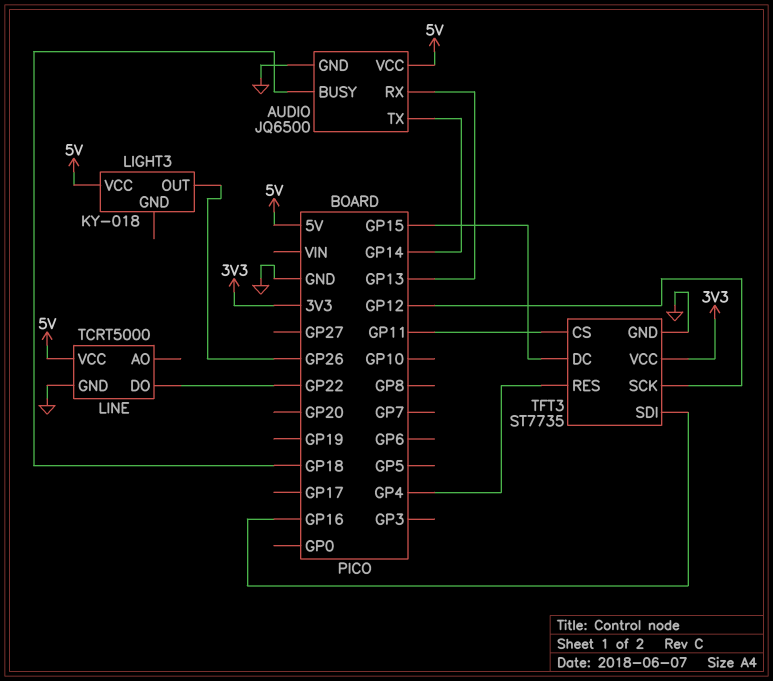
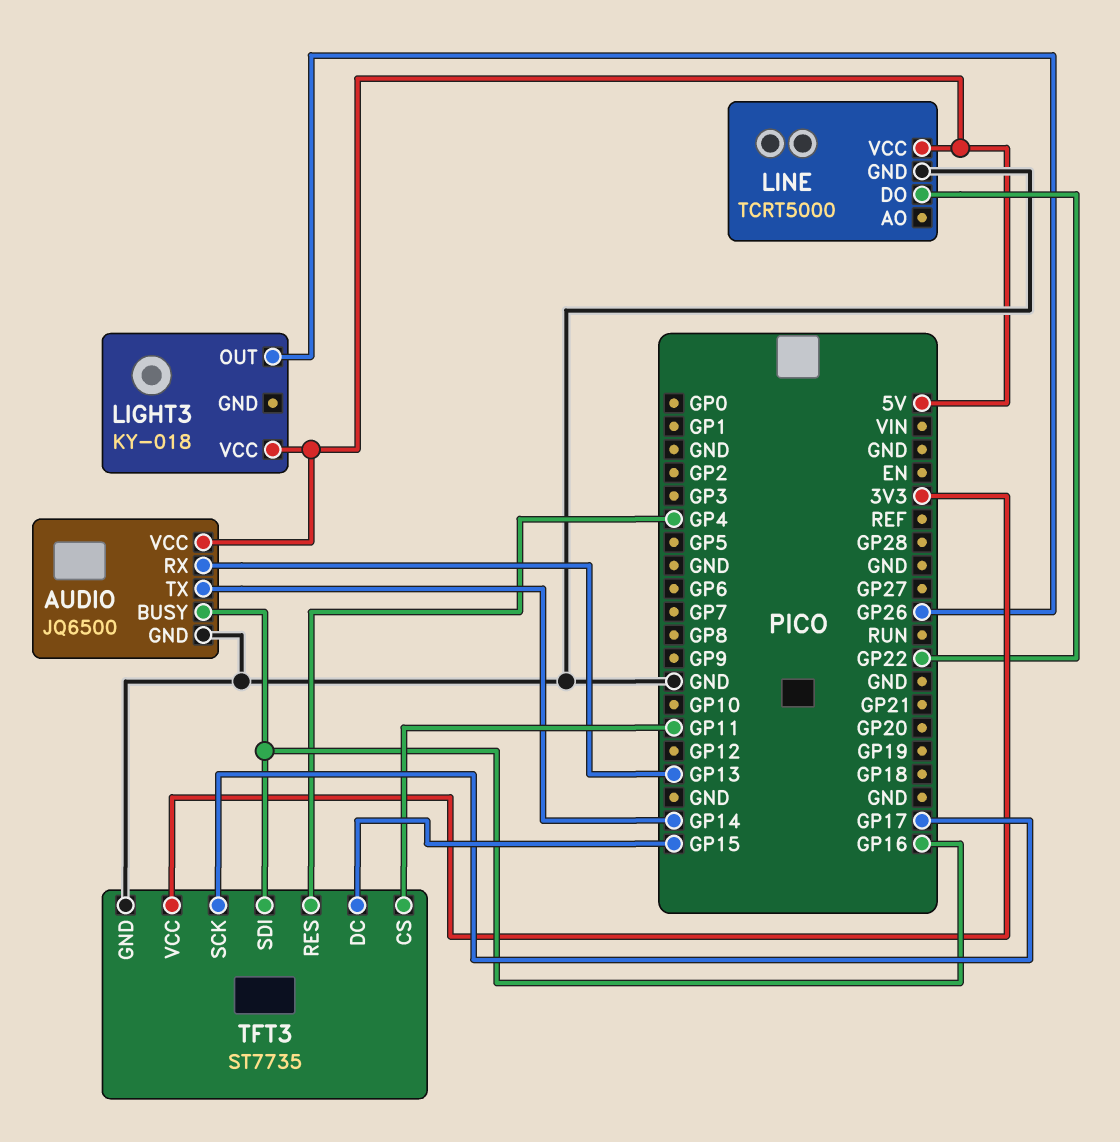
AUDIO pin BUSY: GP18 -> GP16
TFT3 pin SCK: GP12 -> GP17

